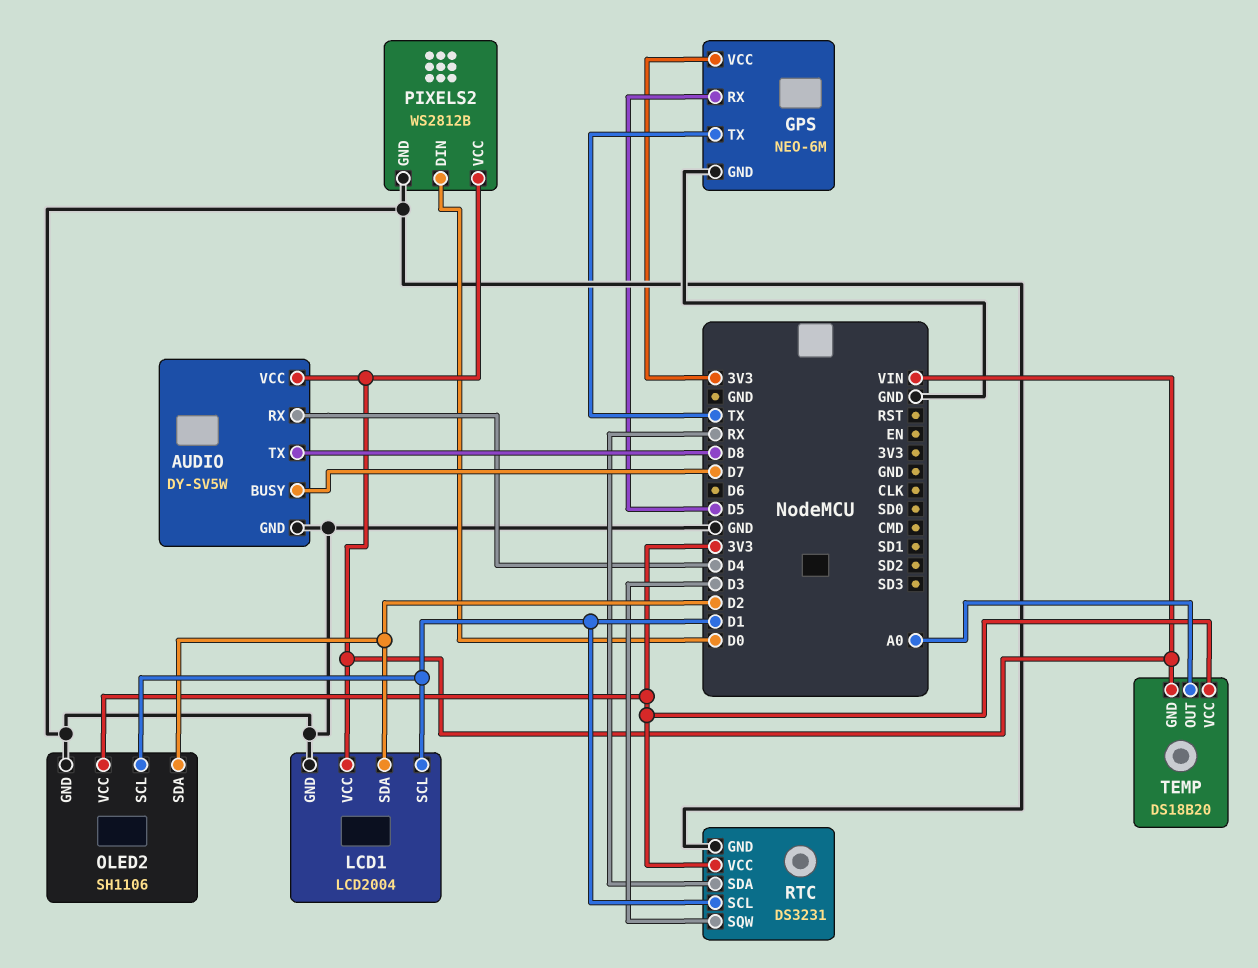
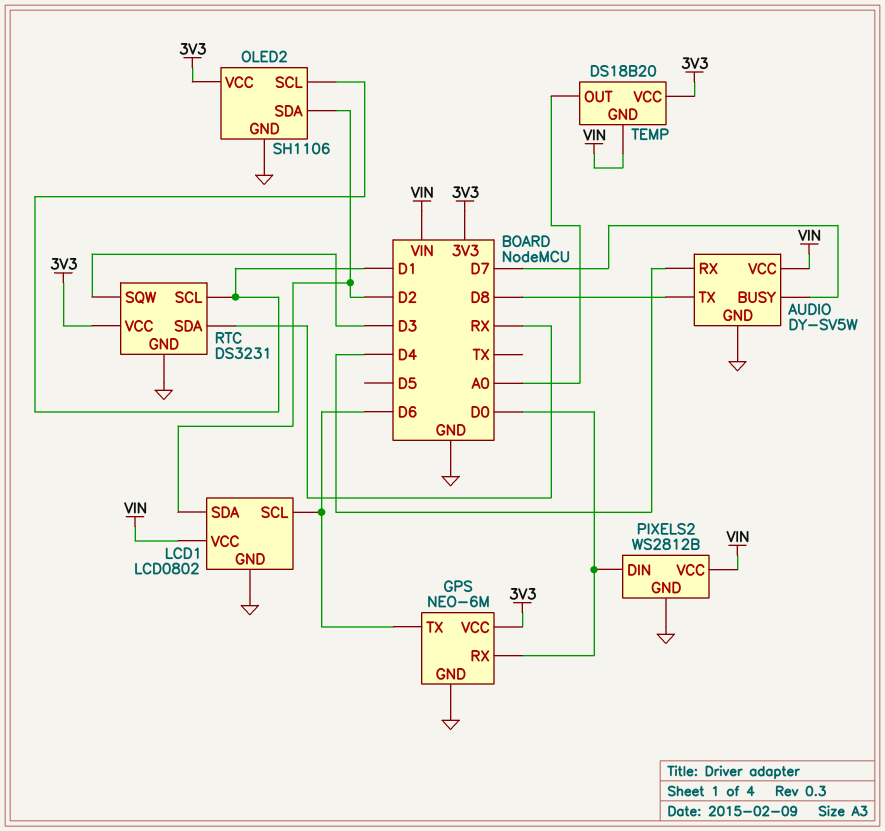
GPS pin RX: D5 -> D0
GPS pin TX: TX -> D6
LCD1: LCD2004 -> LCD0802
LCD1 pin SCL: D1 -> D6

